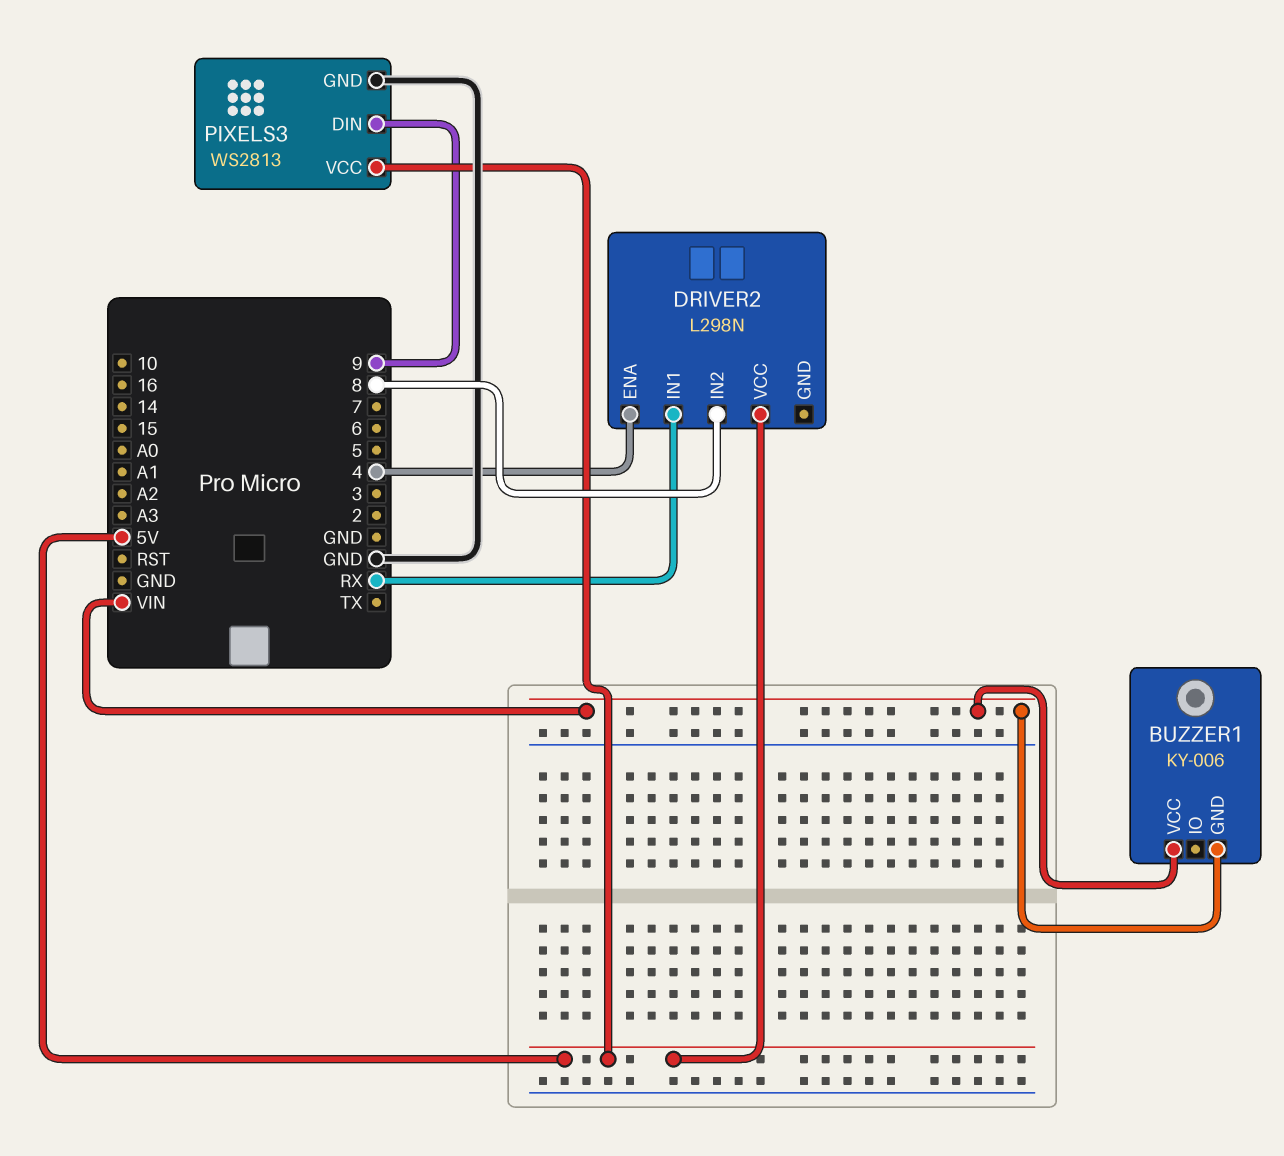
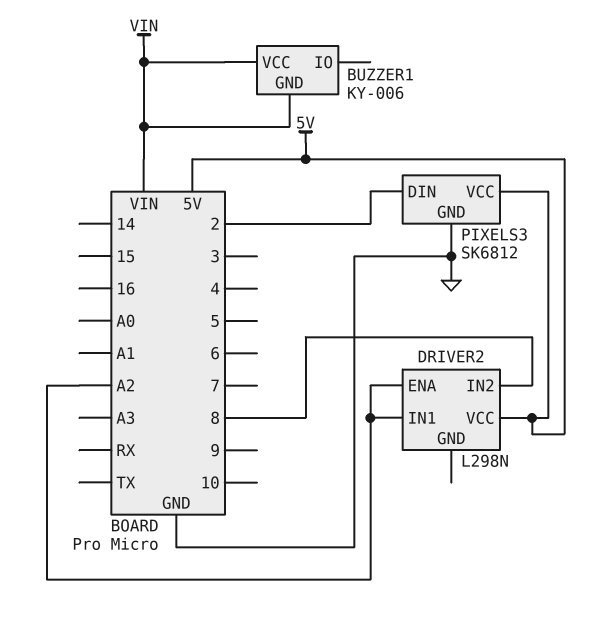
DRIVER2 pin ENA: 4 -> A2
DRIVER2 pin IN1: RX -> A2
PIXELS3: WS2813 -> SK6812
PIXELS3 pin DIN: 9 -> 2

